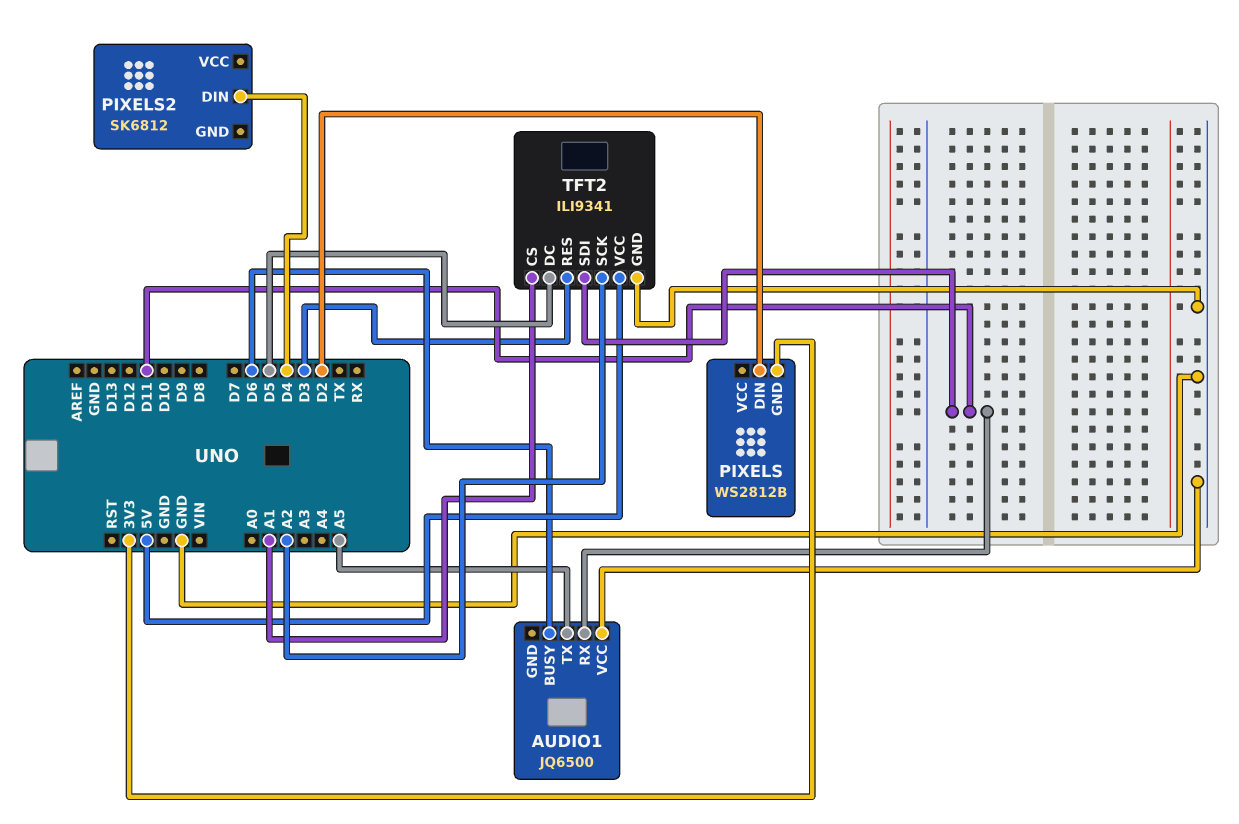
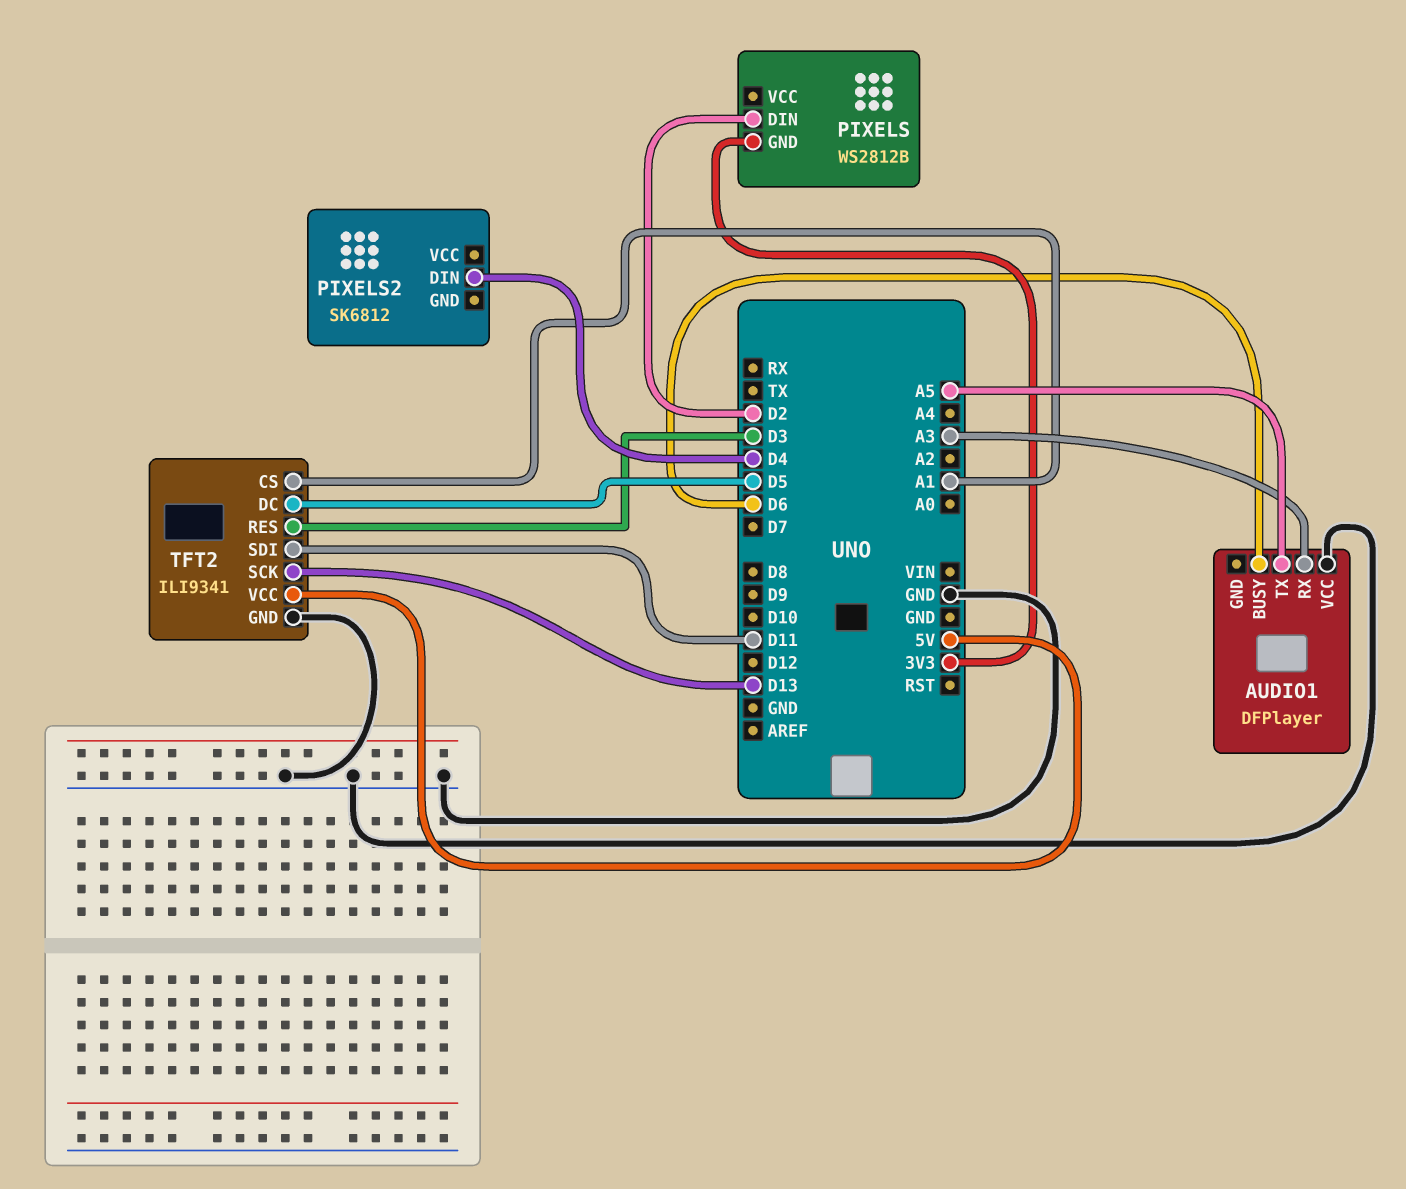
AUDIO1: JQ6500 -> DFPlayer
AUDIO1 pin RX: D11 -> A3
TFT2 pin SCK: A2 -> D13

